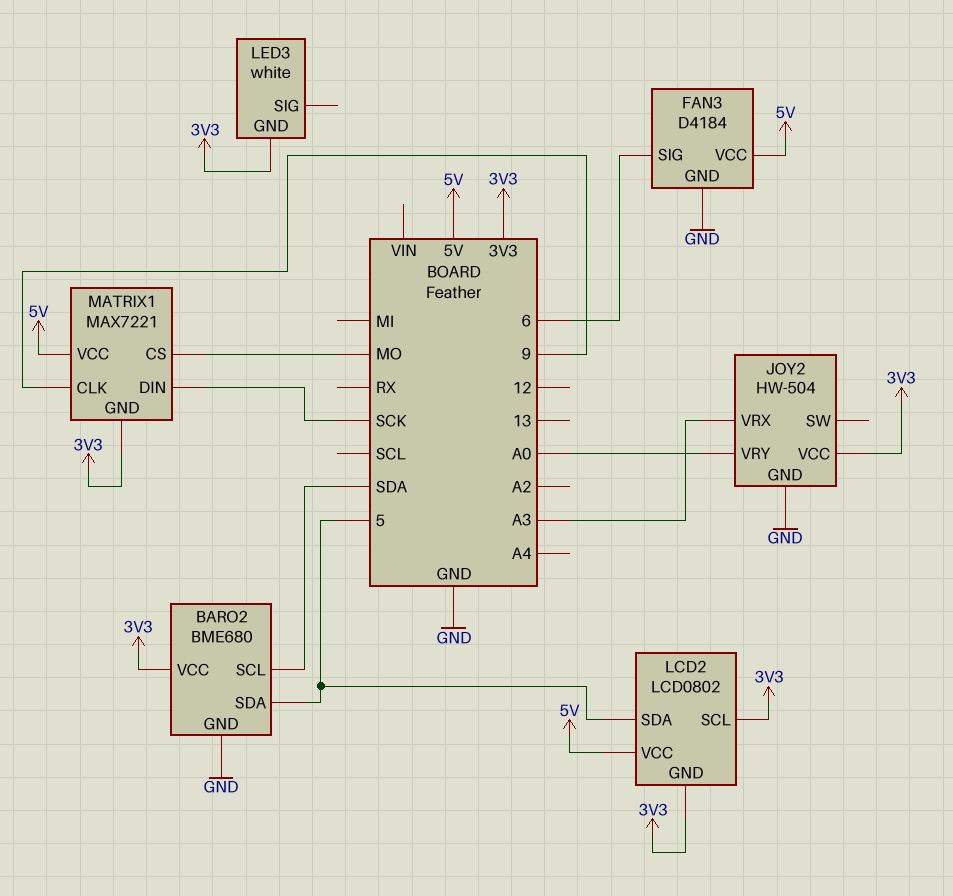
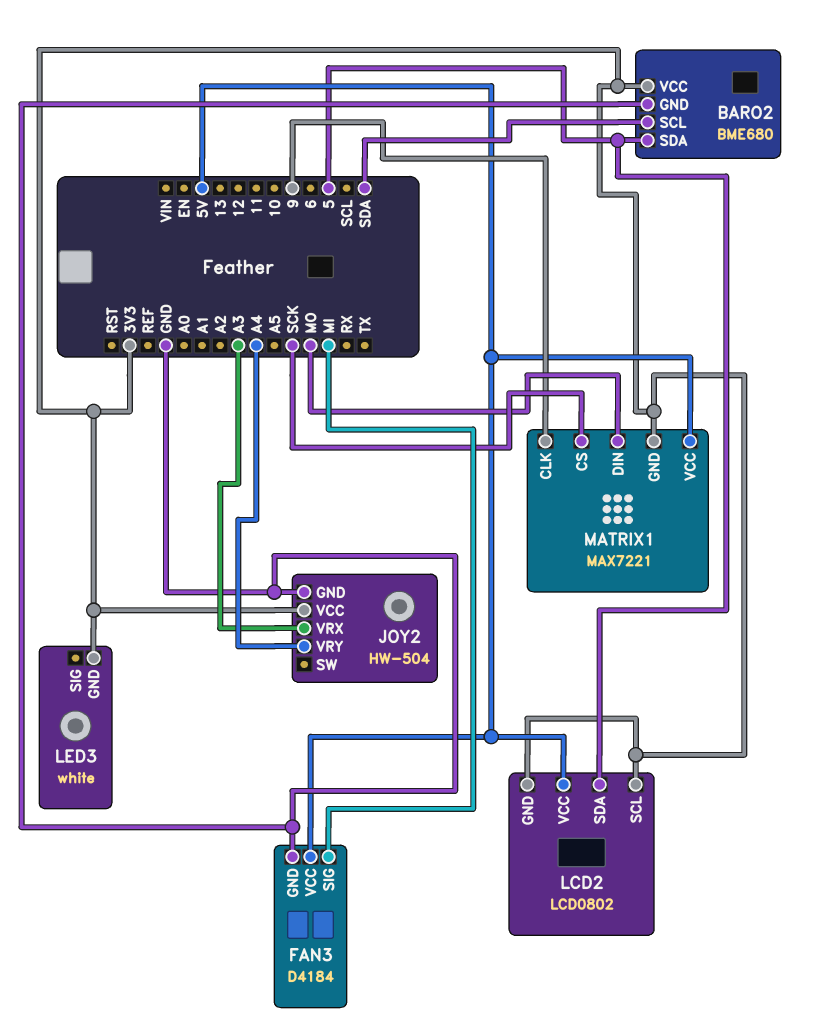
FAN3 pin SIG: 6 -> MI
JOY2 pin VRY: A0 -> A4
MATRIX1 pin CS: MO -> SCK
MATRIX1 pin DIN: SCK -> MO

